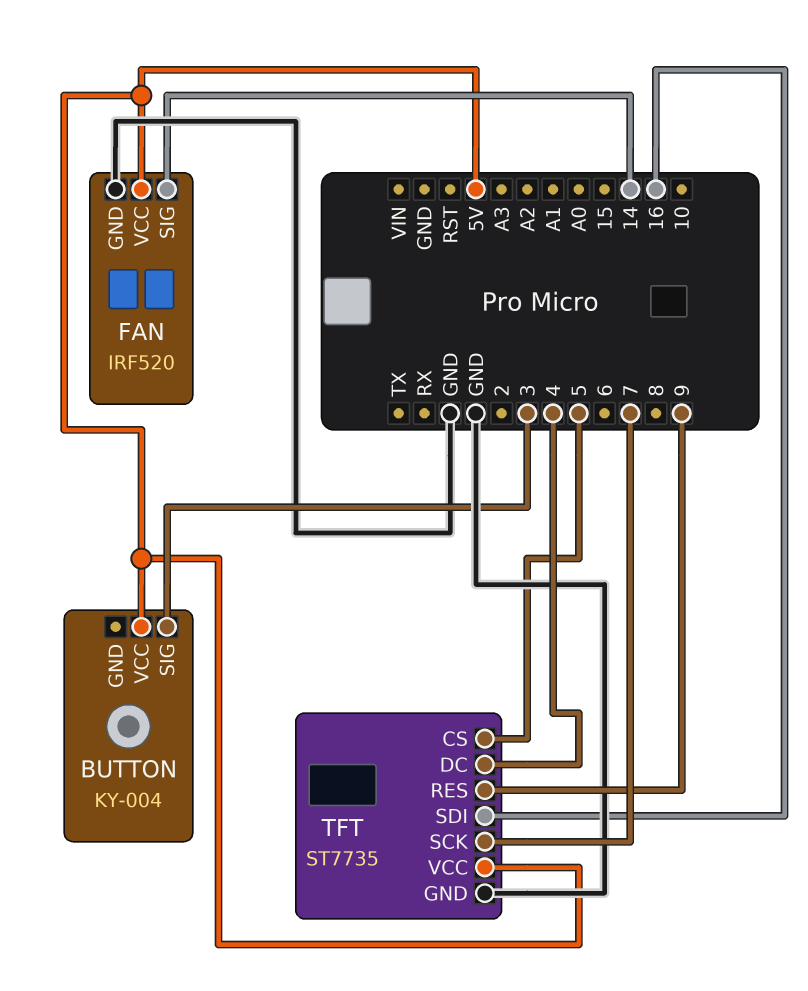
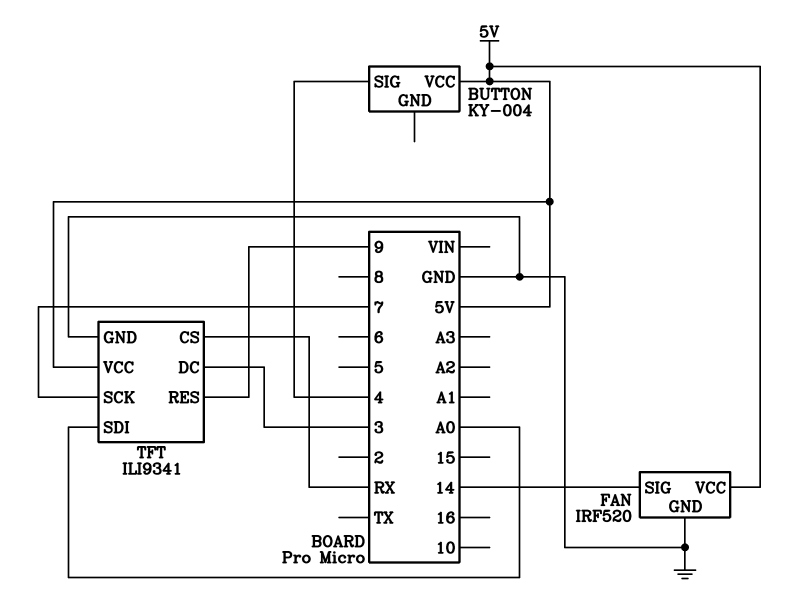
BUTTON pin SIG: 3 -> 4
TFT: ST7735 -> ILI9341
TFT pin CS: 5 -> RX
TFT pin DC: 4 -> 3
TFT pin SDI: 16 -> A0

